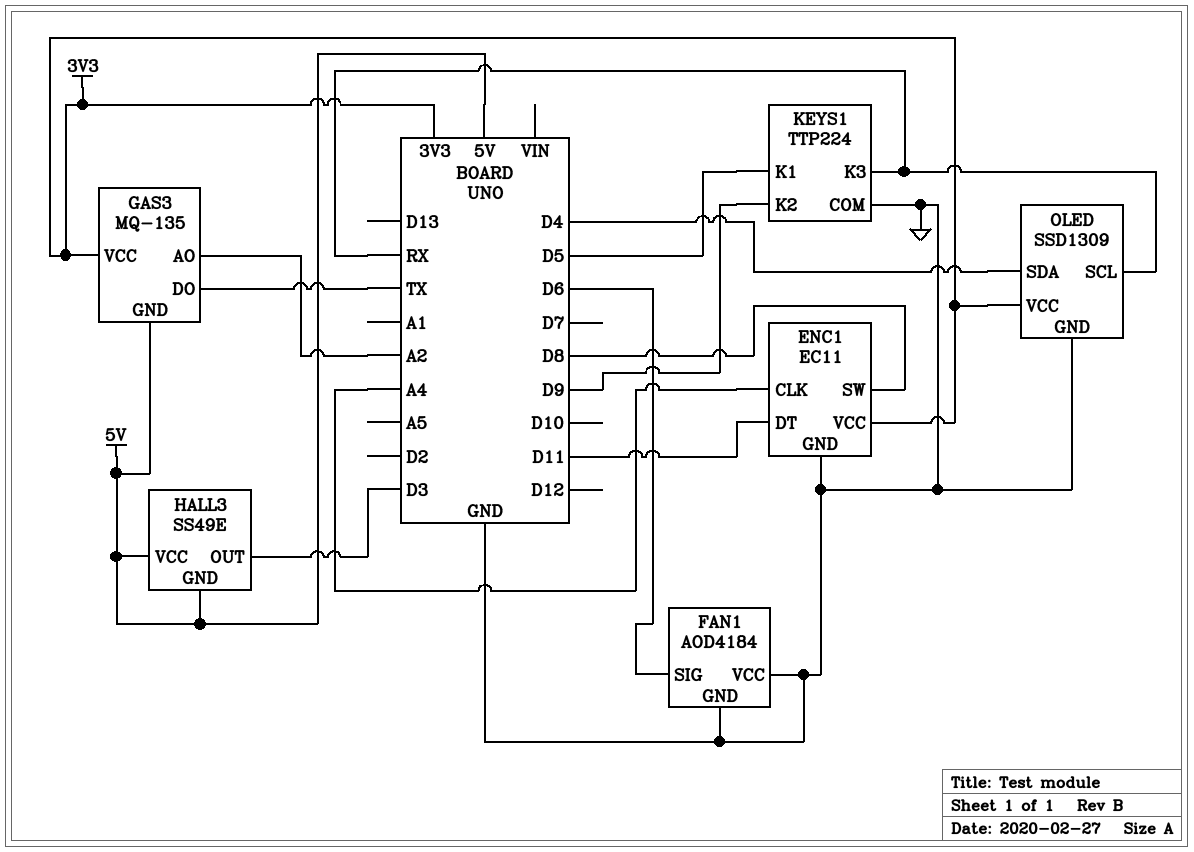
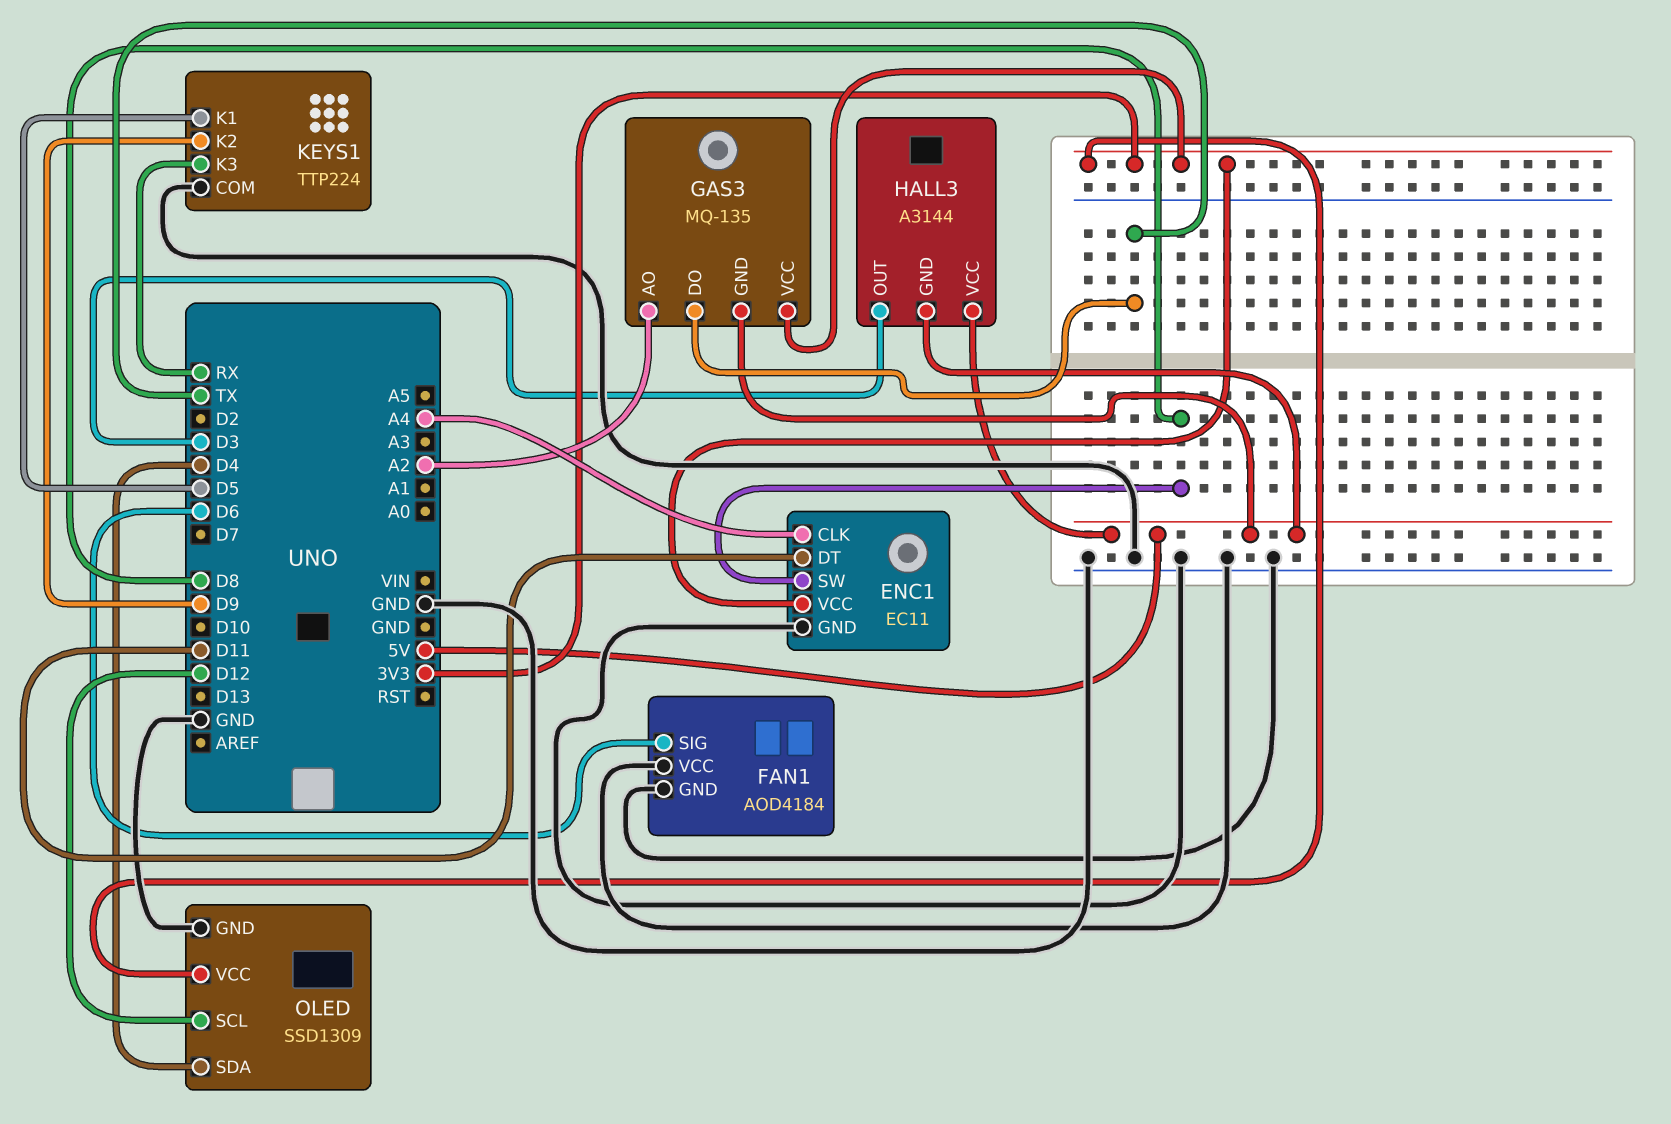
HALL3: SS49E -> A3144
OLED pin SCL: RX -> D12

